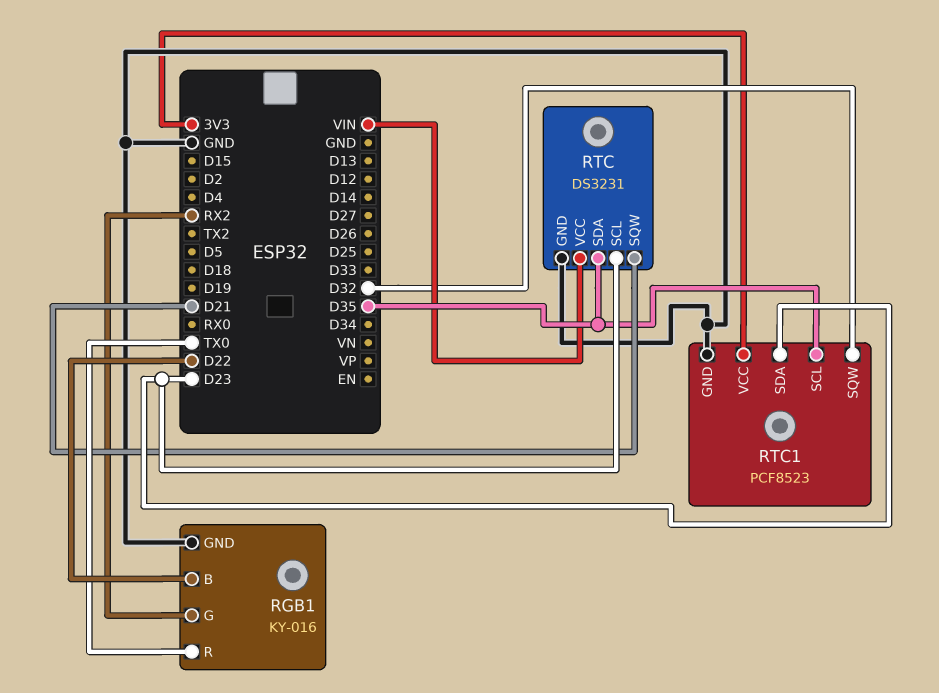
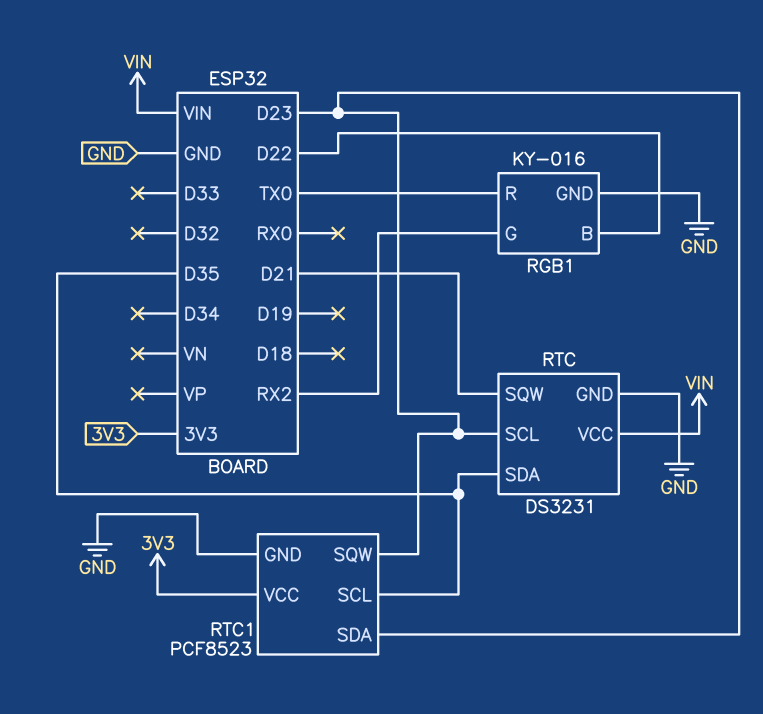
RTC1 pin SQW: D32 -> D23

